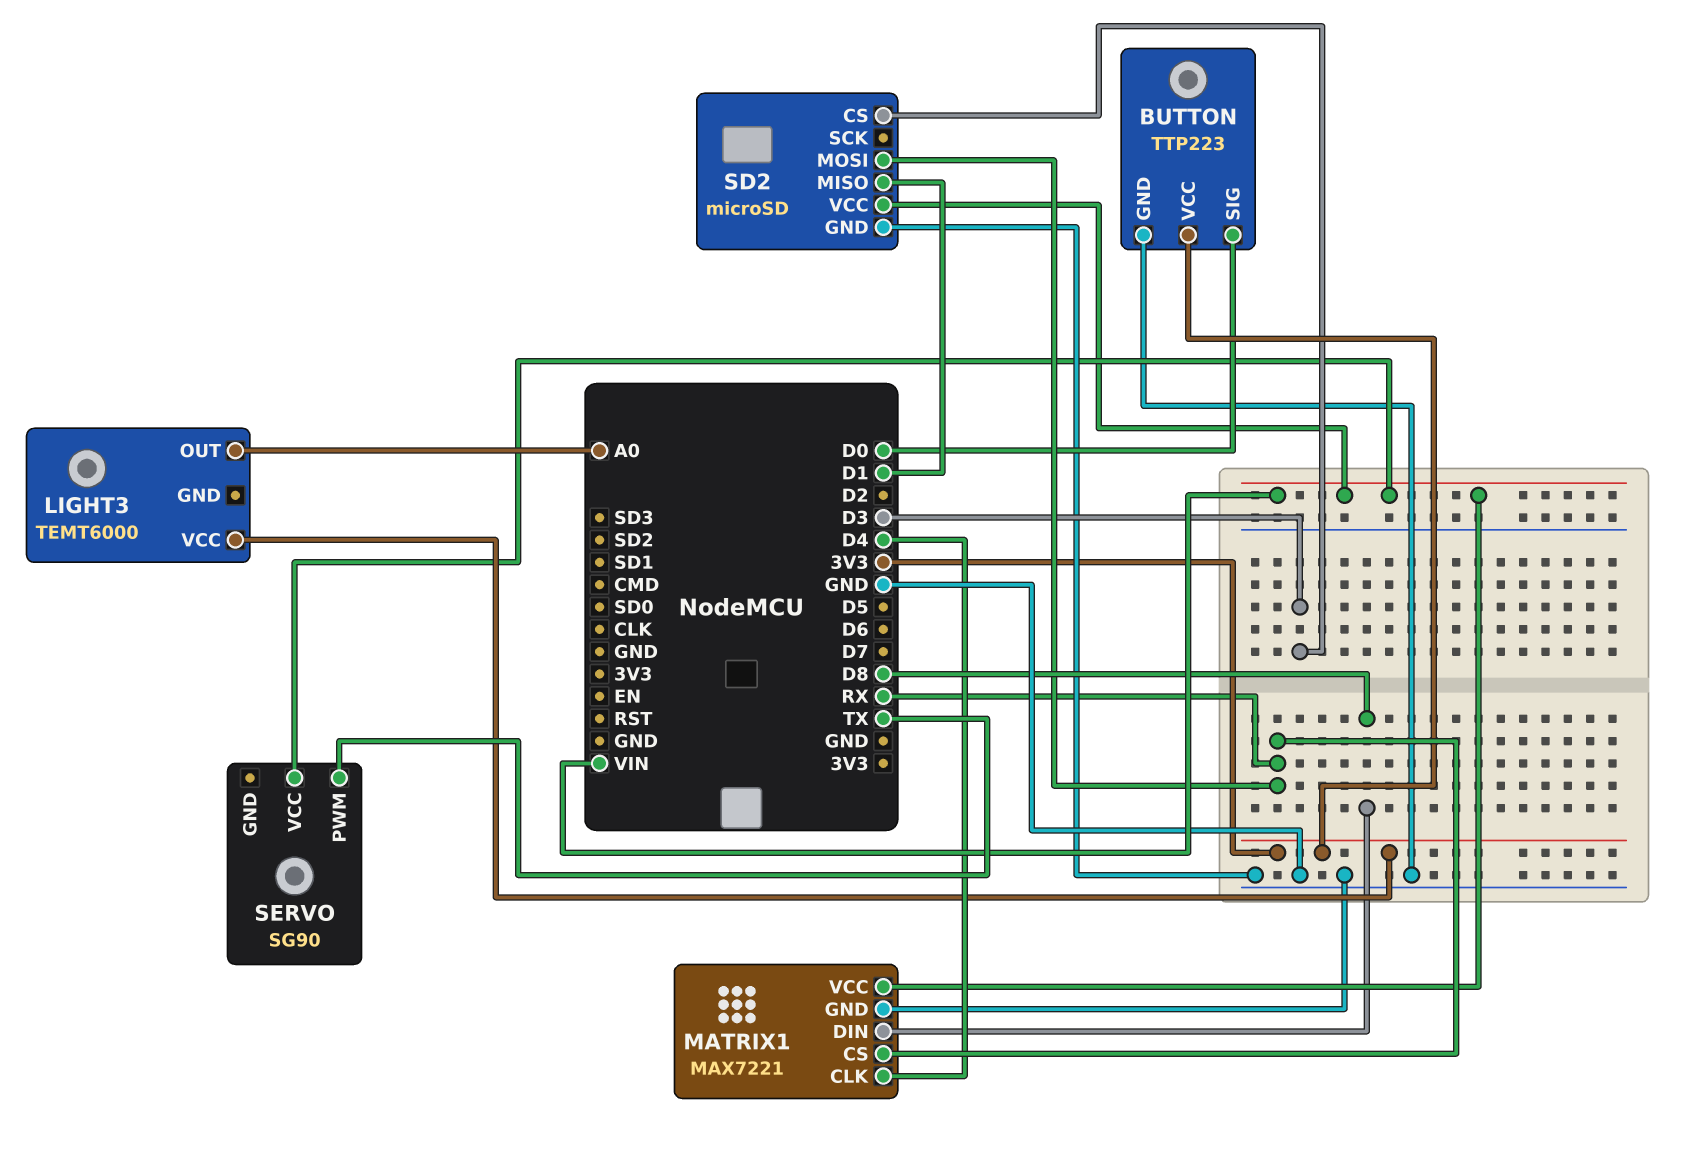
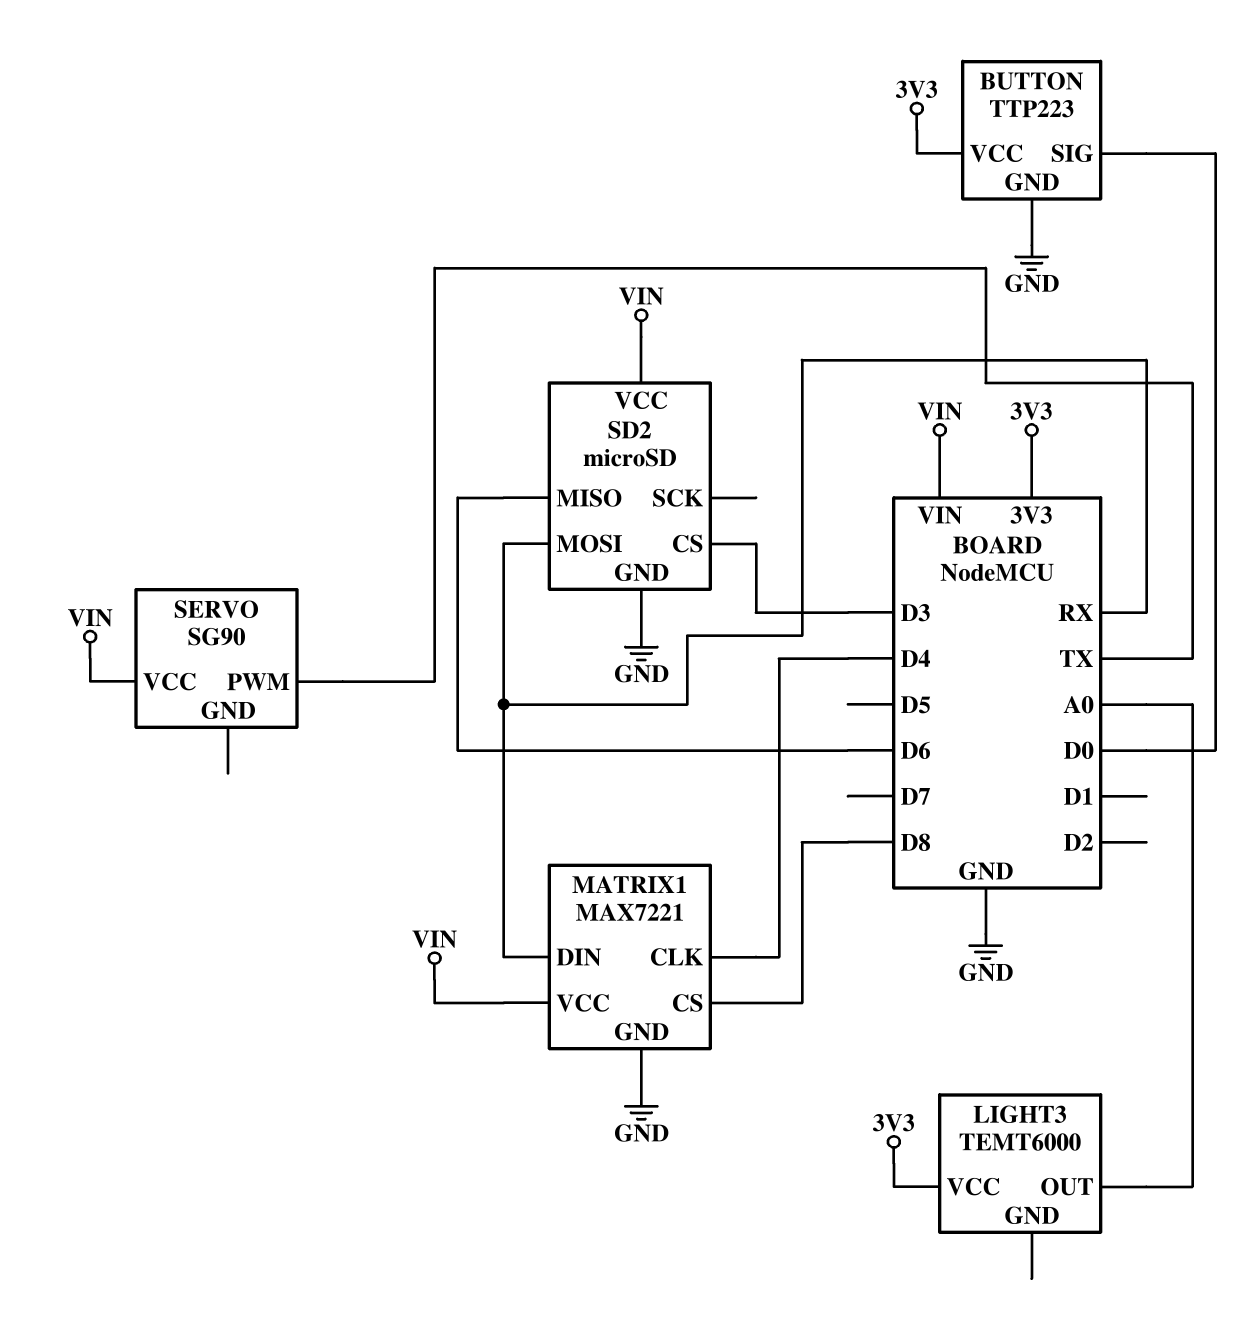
MATRIX1 pin CS: RX -> D8
MATRIX1 pin DIN: D8 -> RX
SD2 pin MISO: D1 -> D6

